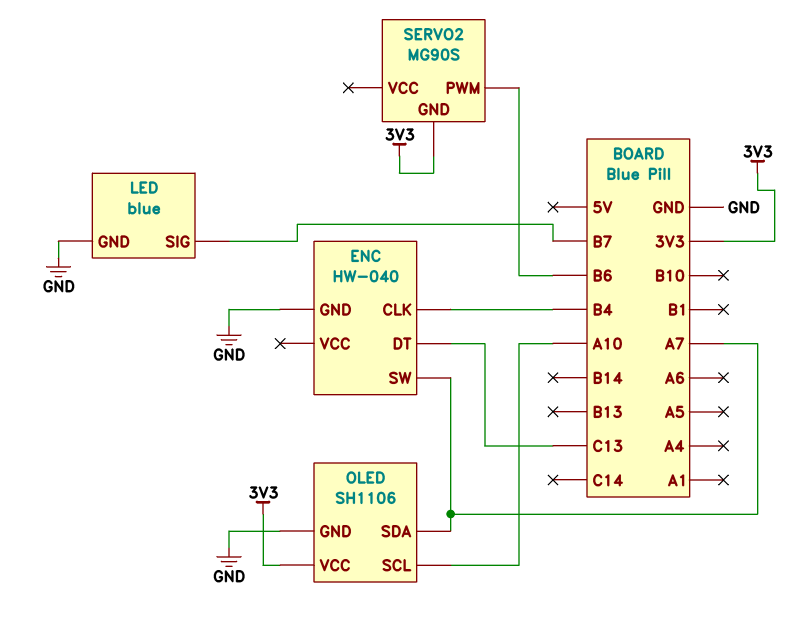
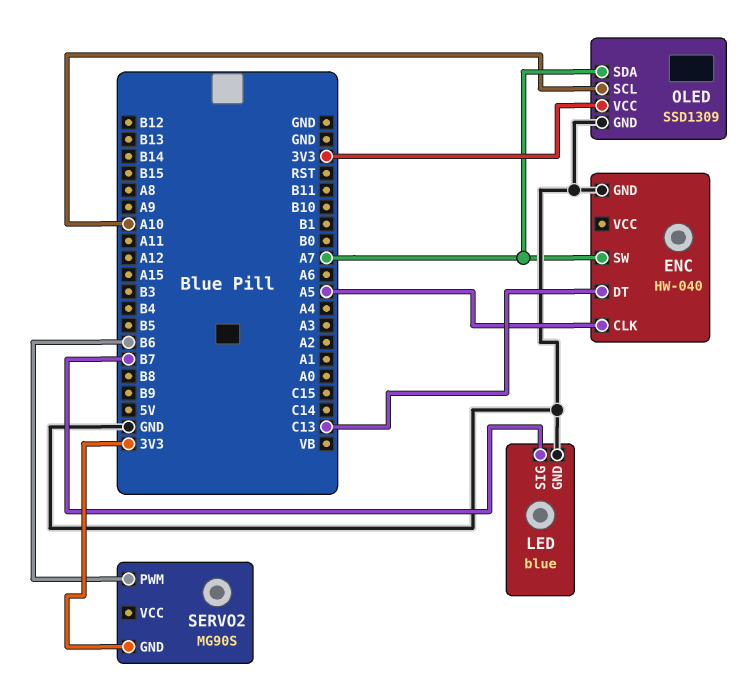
ENC pin CLK: B4 -> A5
OLED: SH1106 -> SSD1309

